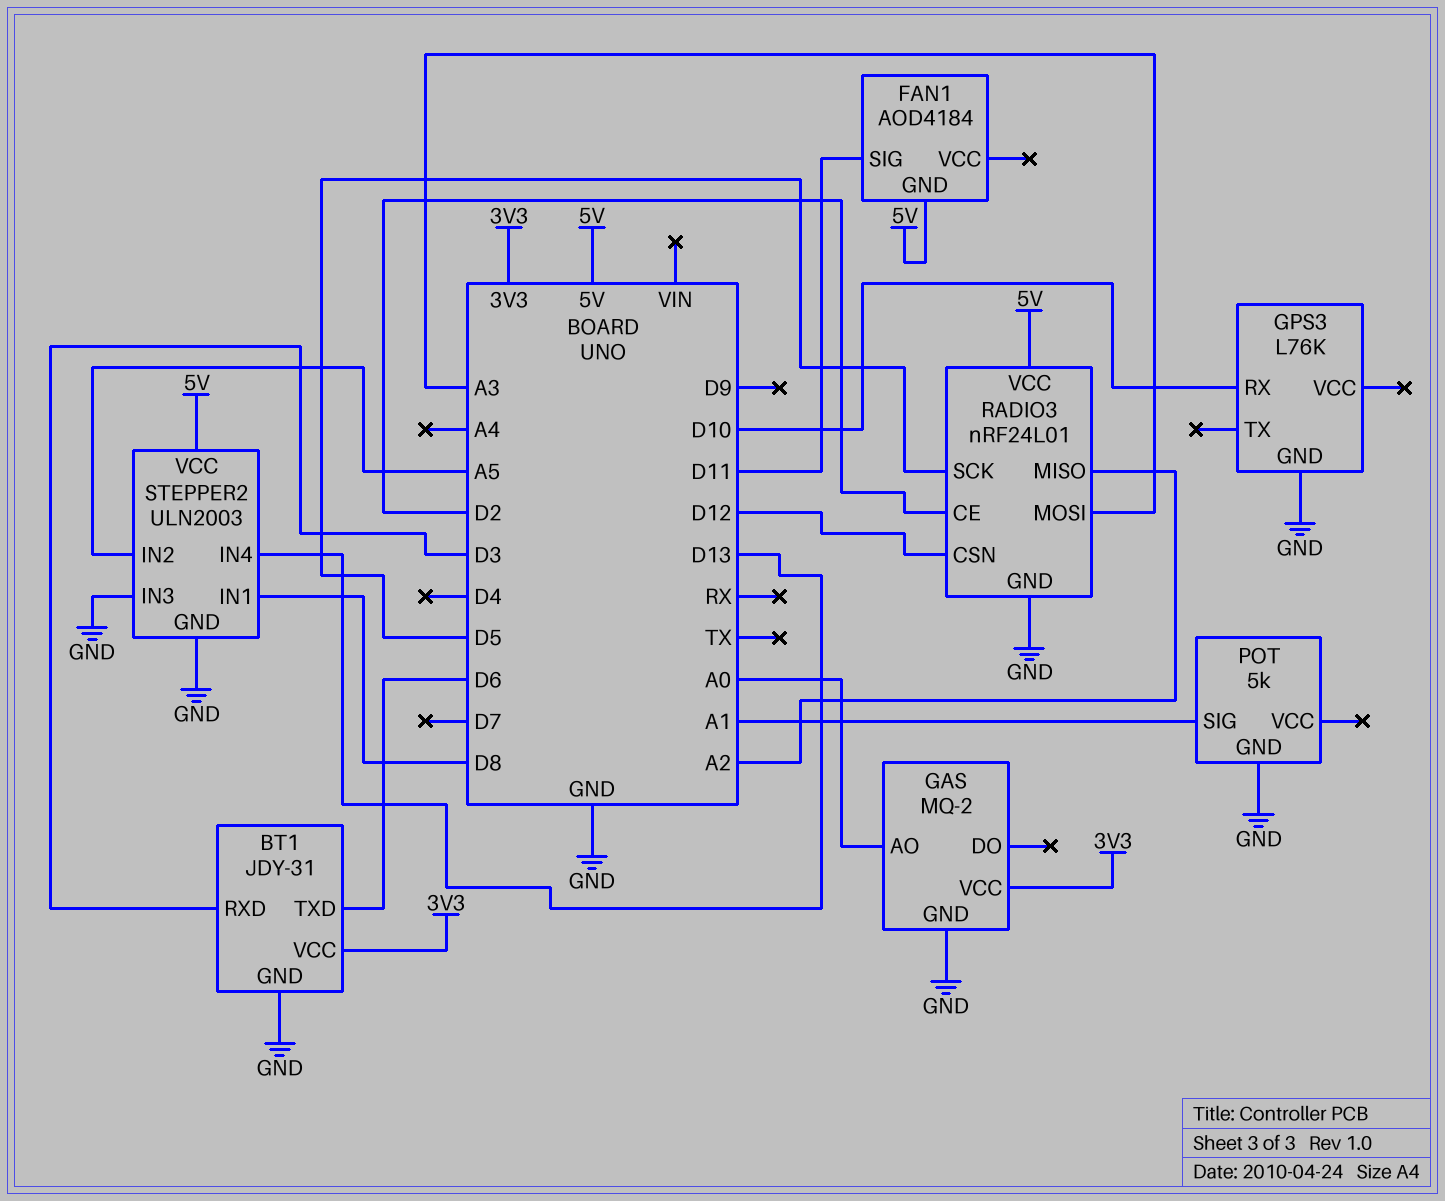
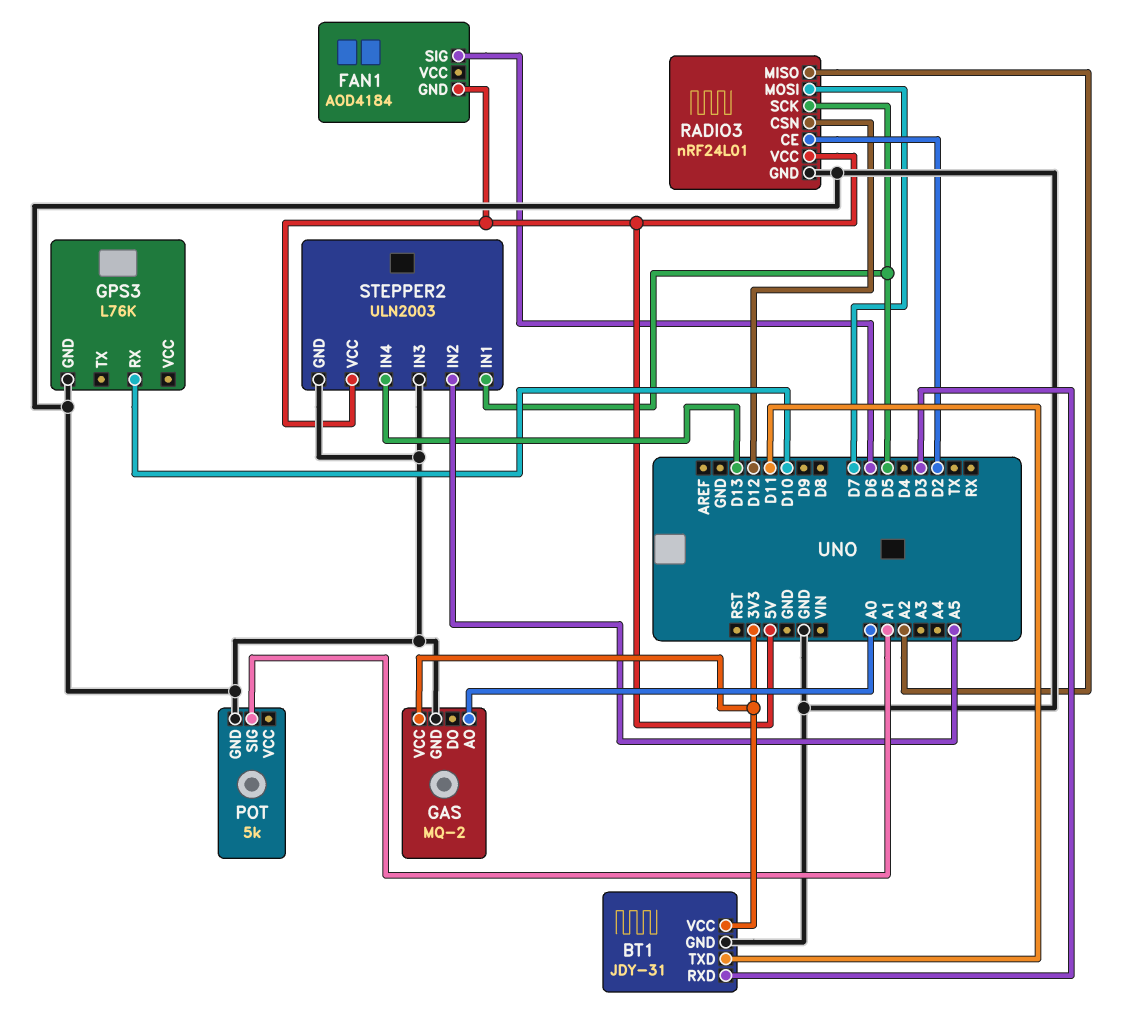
BT1 pin TXD: D6 -> D11
FAN1 pin SIG: D11 -> D6
RADIO3 pin MOSI: A3 -> D7
STEPPER2 pin IN1: D8 -> D5

